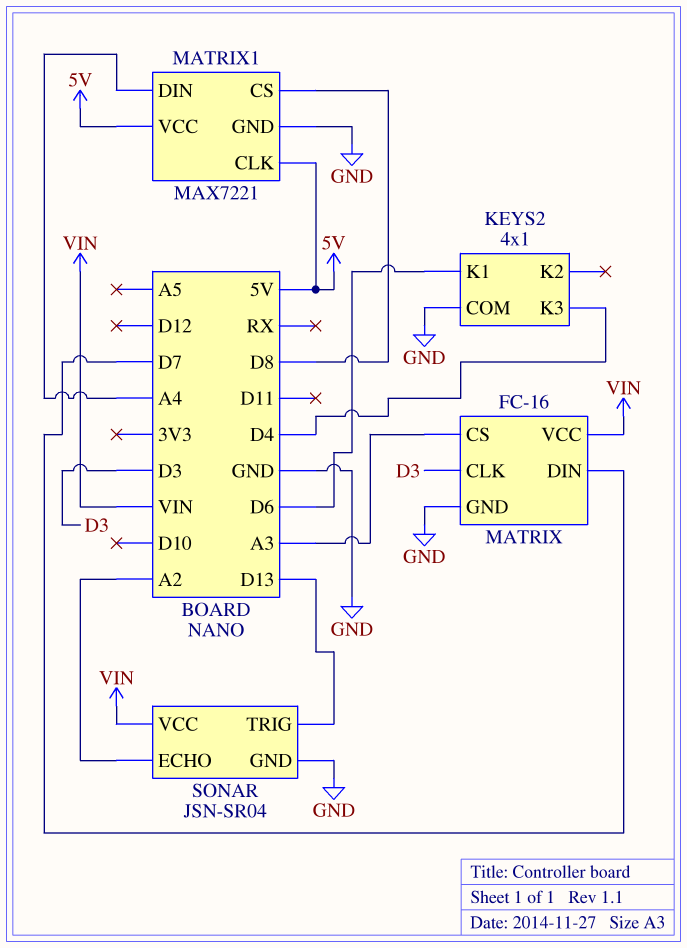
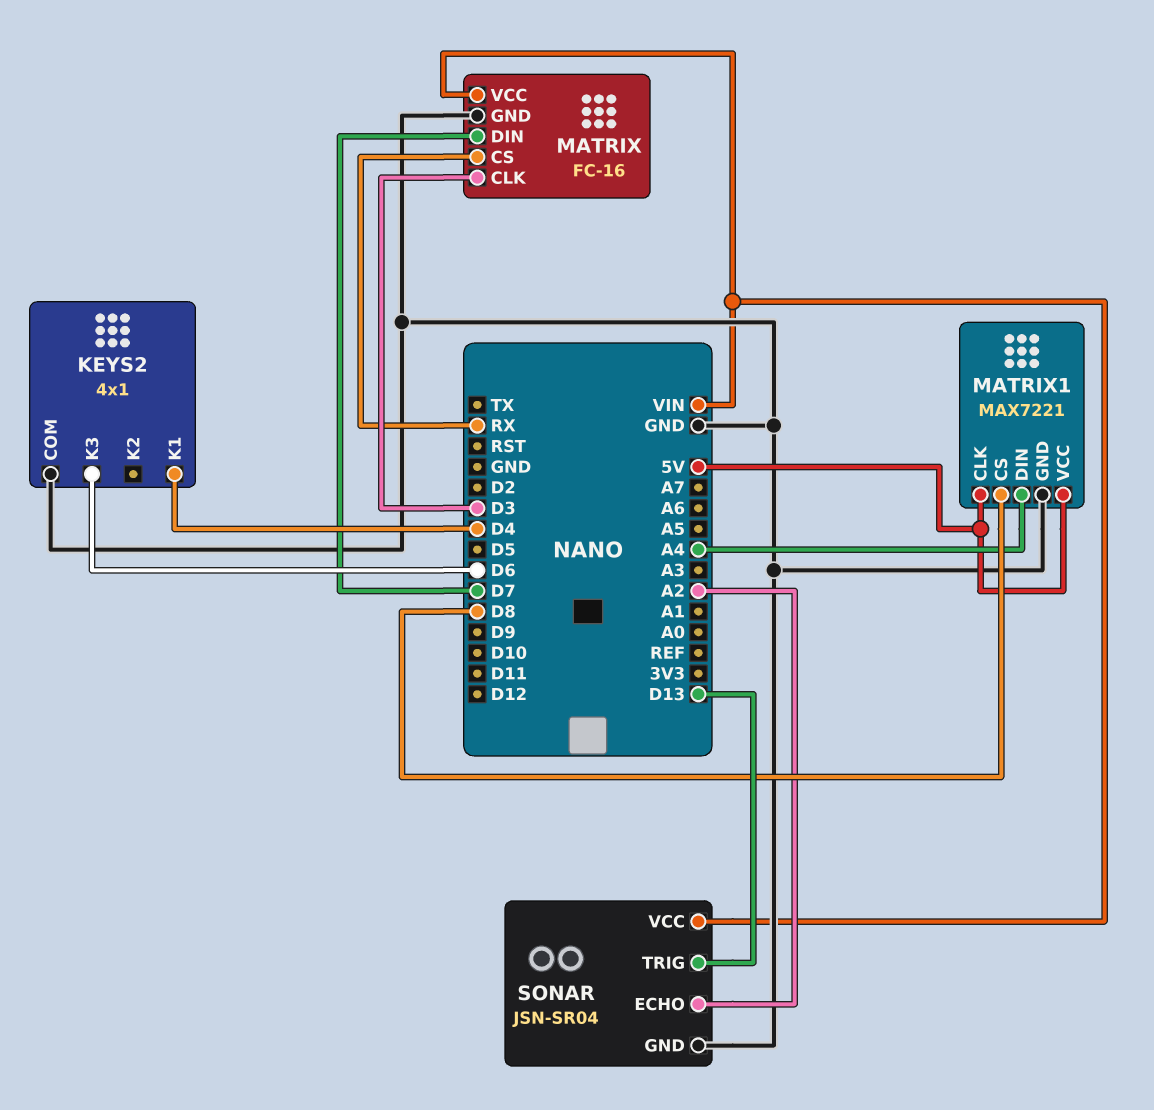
KEYS2 pin K1: D6 -> D4
KEYS2 pin K3: D4 -> D6
MATRIX pin CS: A3 -> RX

